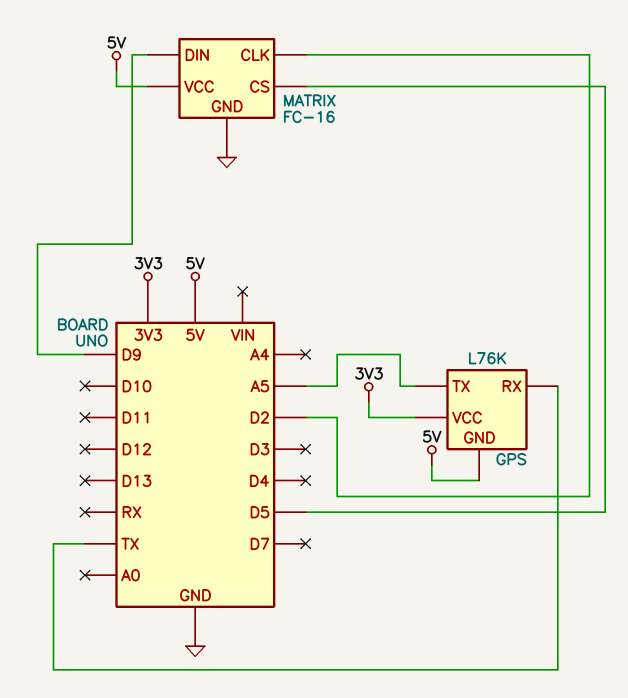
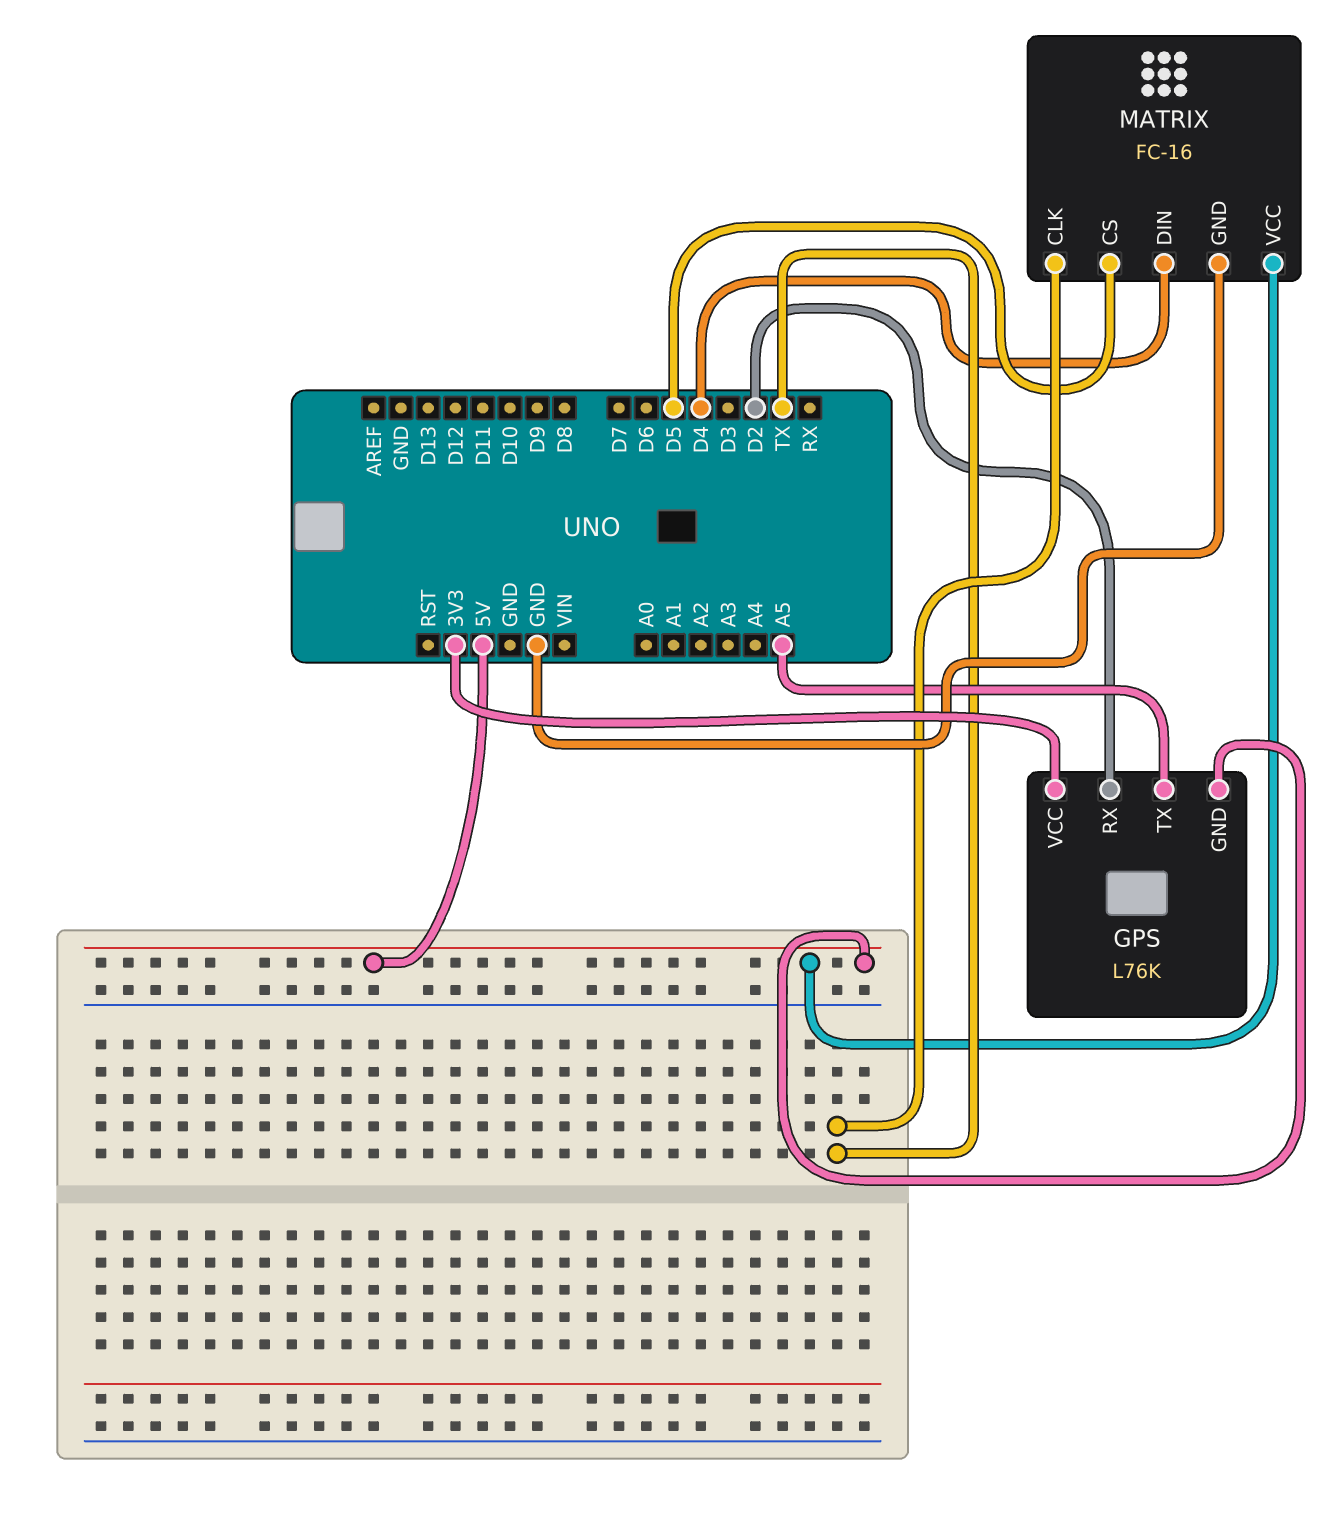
GPS pin RX: TX -> D2
MATRIX pin CLK: D2 -> TX
MATRIX pin DIN: D9 -> D4

